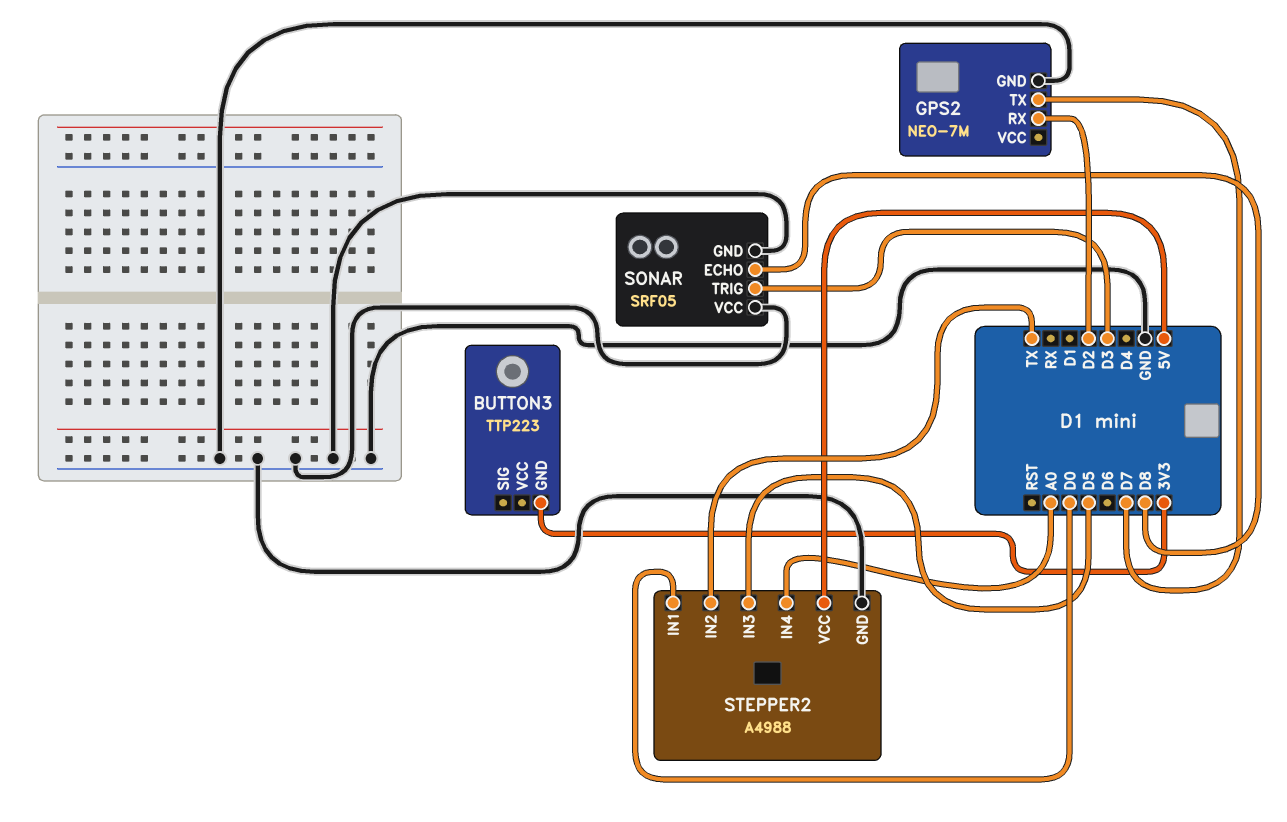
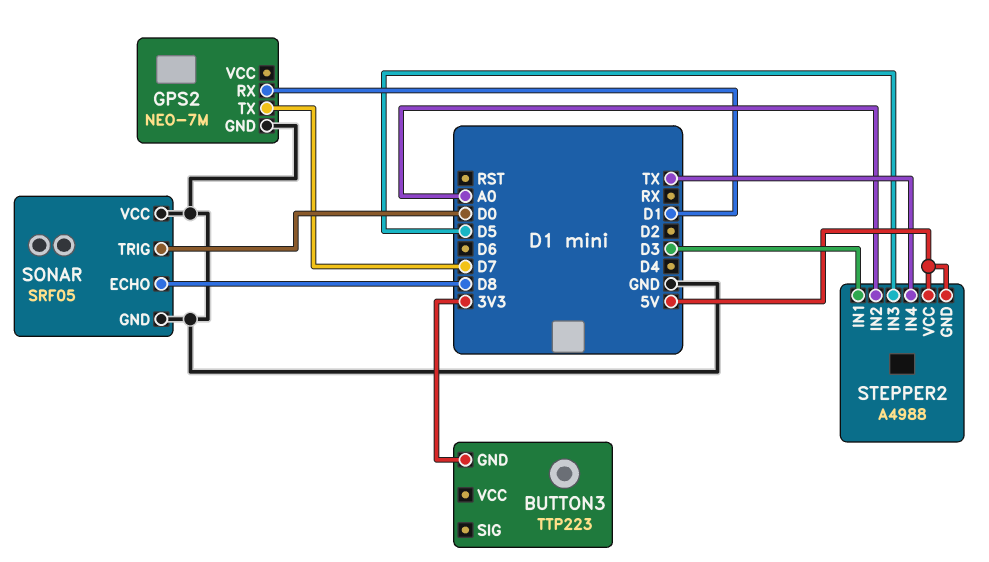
GPS2 pin RX: D2 -> D1
SONAR pin TRIG: D3 -> D0
STEPPER2 pin GND: GND -> 5V
STEPPER2 pin IN1: D0 -> D3
STEPPER2 pin IN2: TX -> A0
STEPPER2 pin IN4: A0 -> TX

